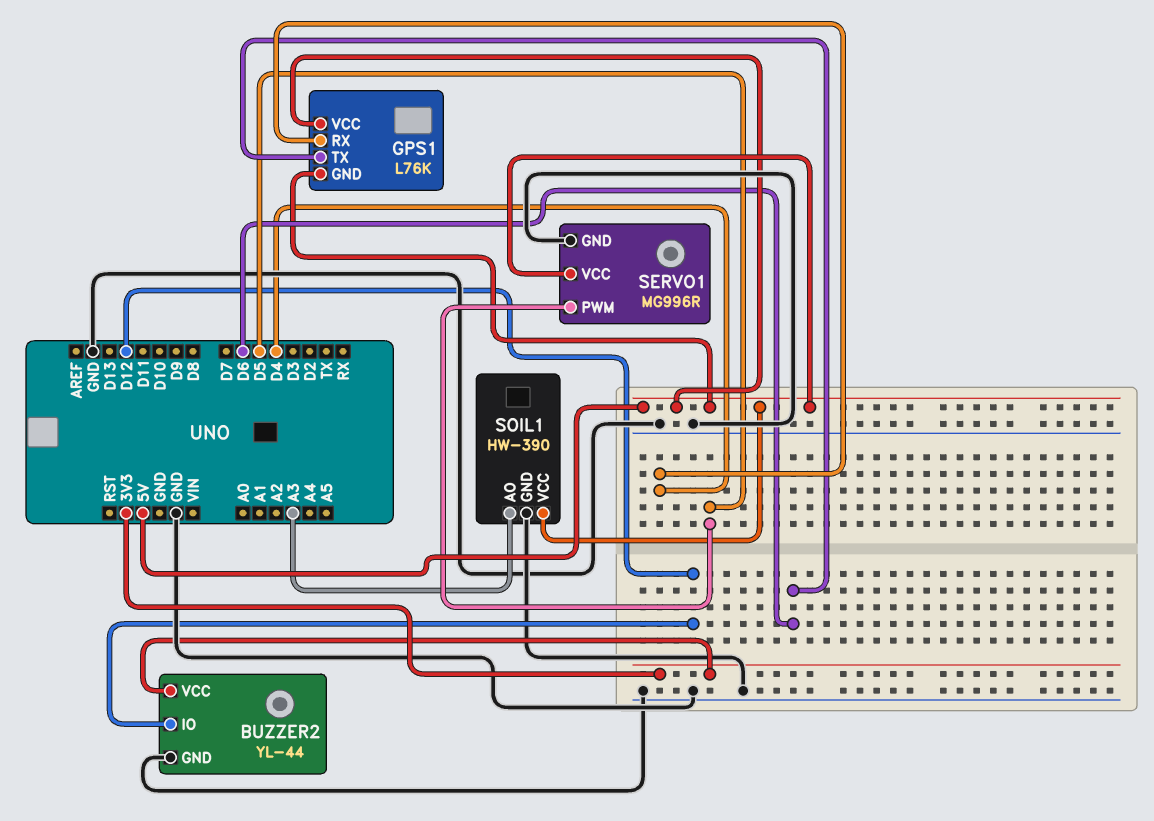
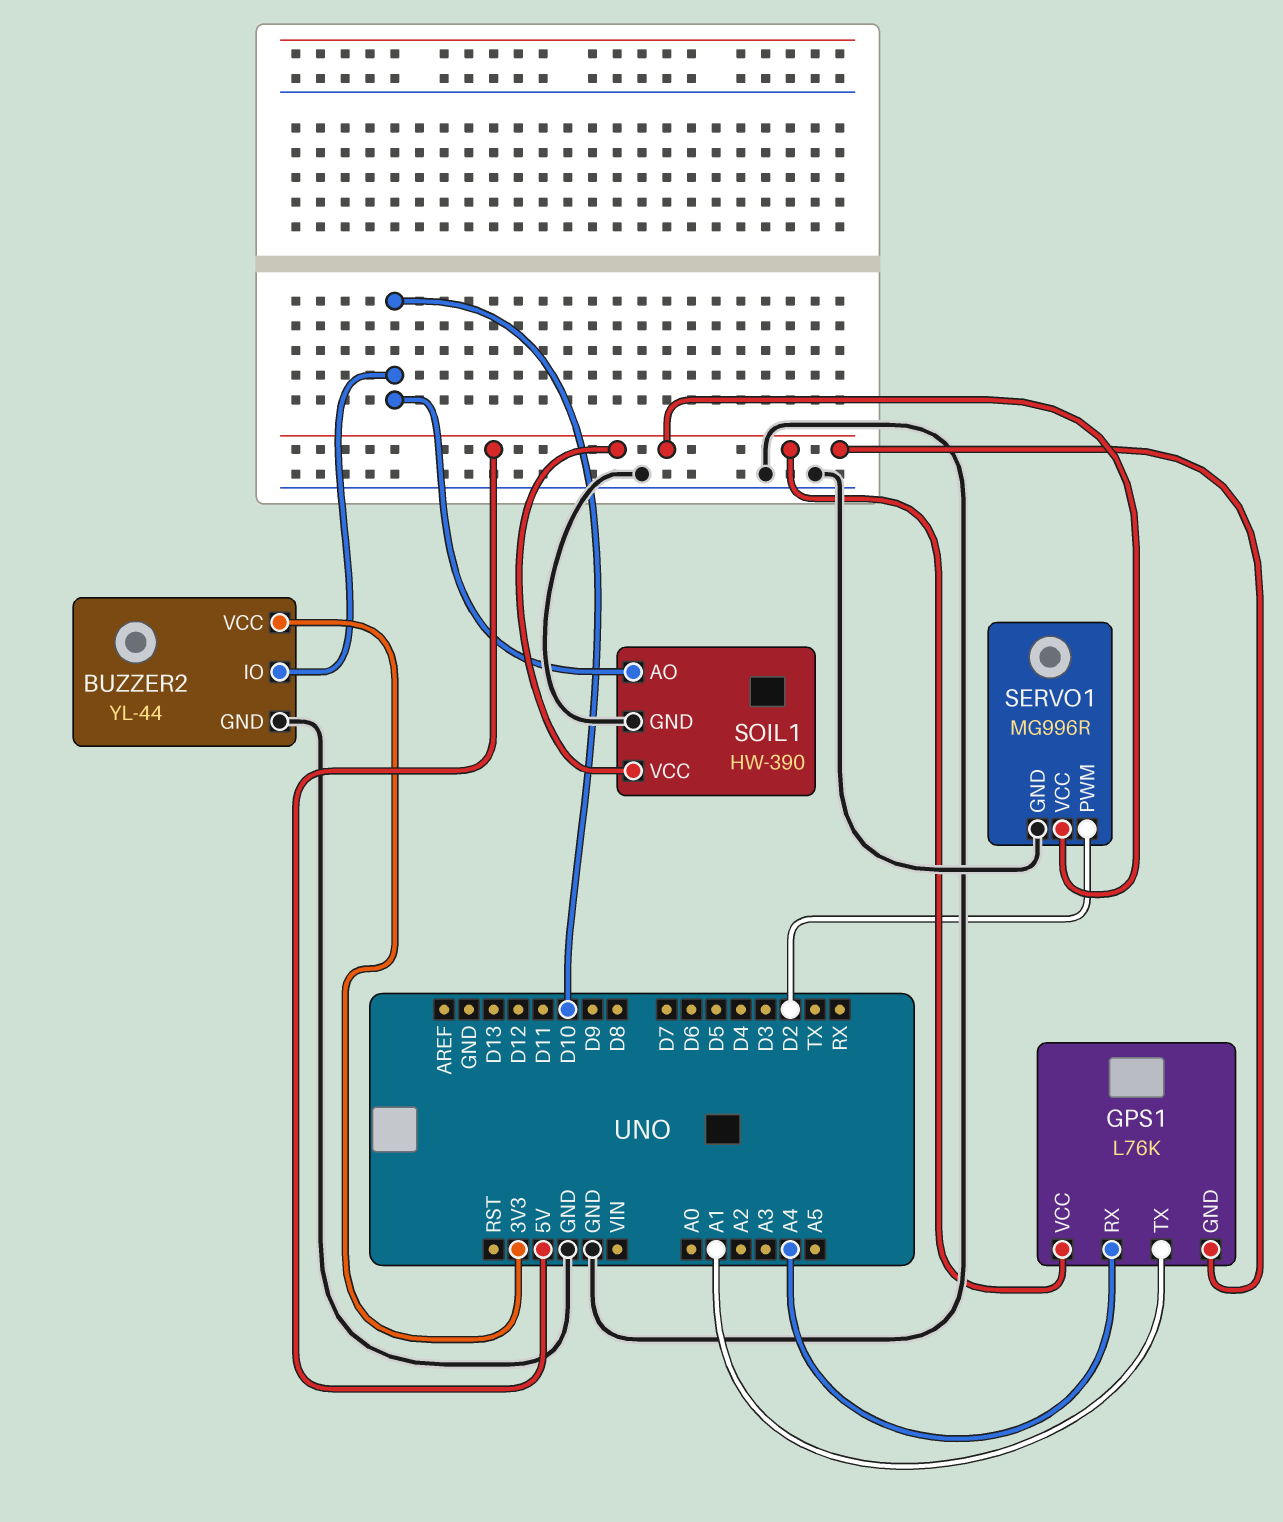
BUZZER2 pin IO: D12 -> D10
GPS1 pin RX: D4 -> A4
GPS1 pin TX: D6 -> A1
SERVO1 pin PWM: D5 -> D2
SOIL1 pin AO: A3 -> D10

